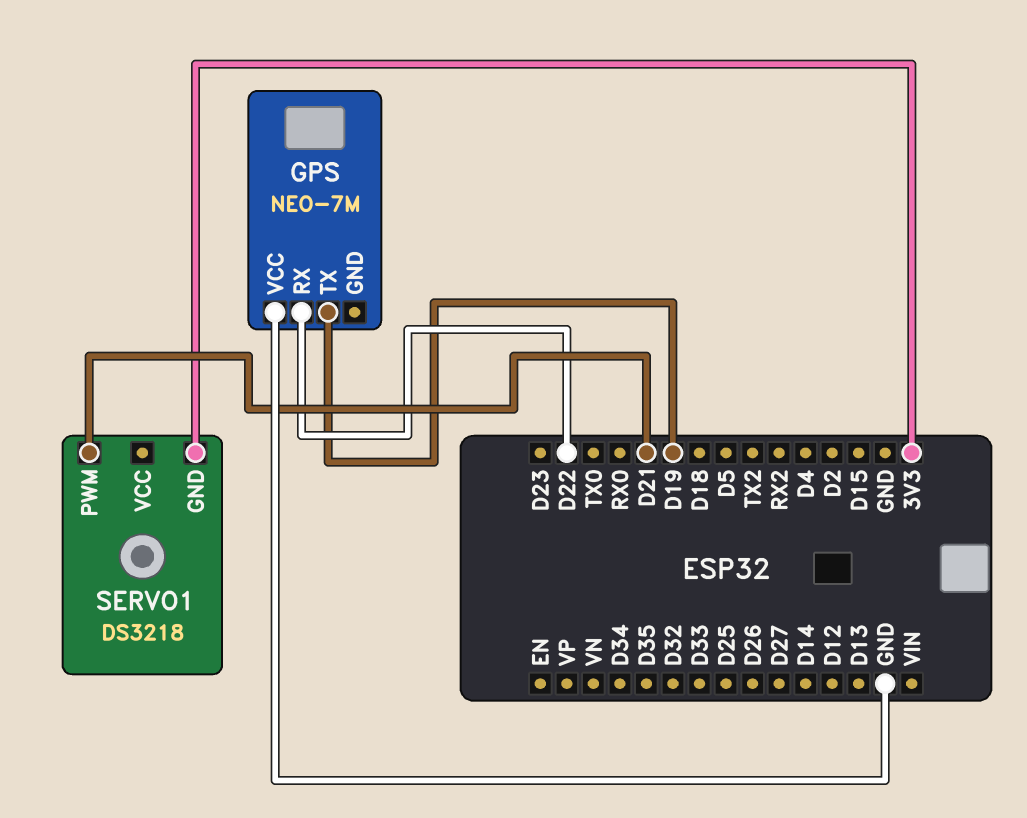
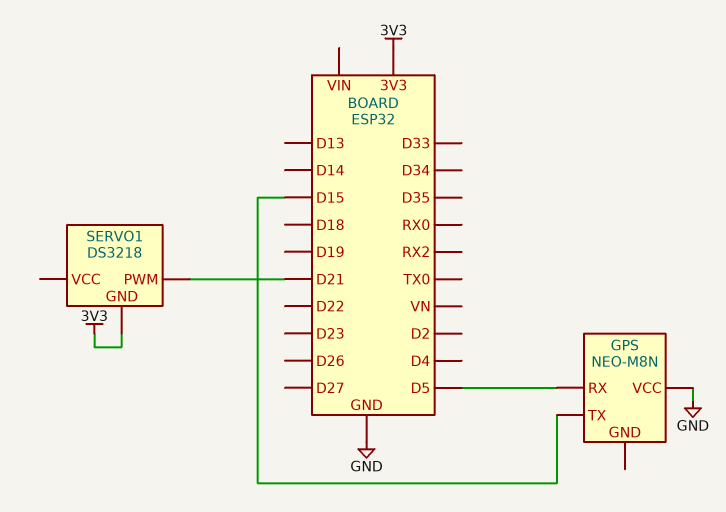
GPS: NEO-7M -> NEO-M8N
GPS pin RX: D22 -> D5
GPS pin TX: D19 -> D15

